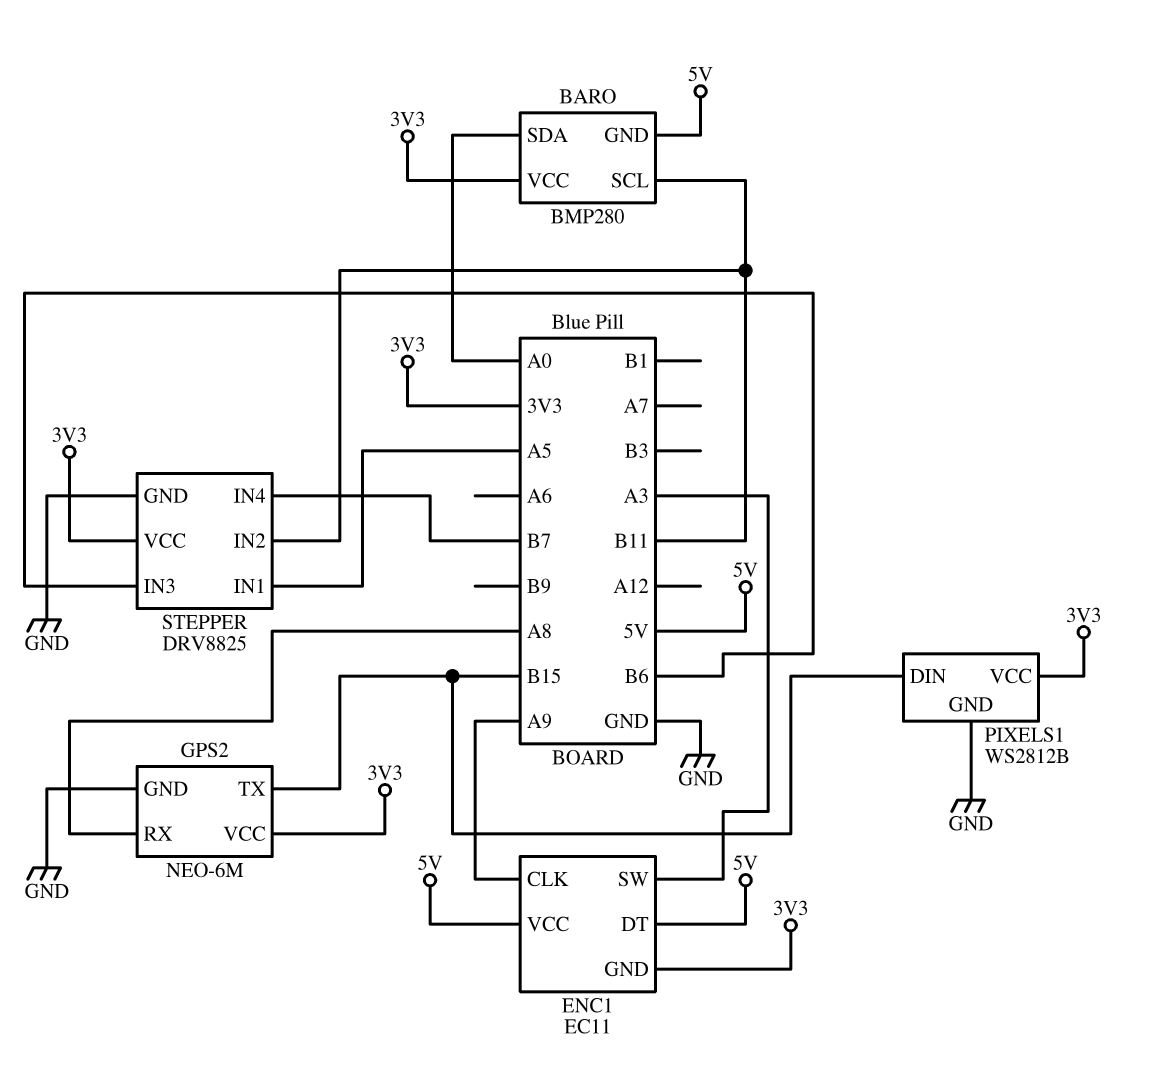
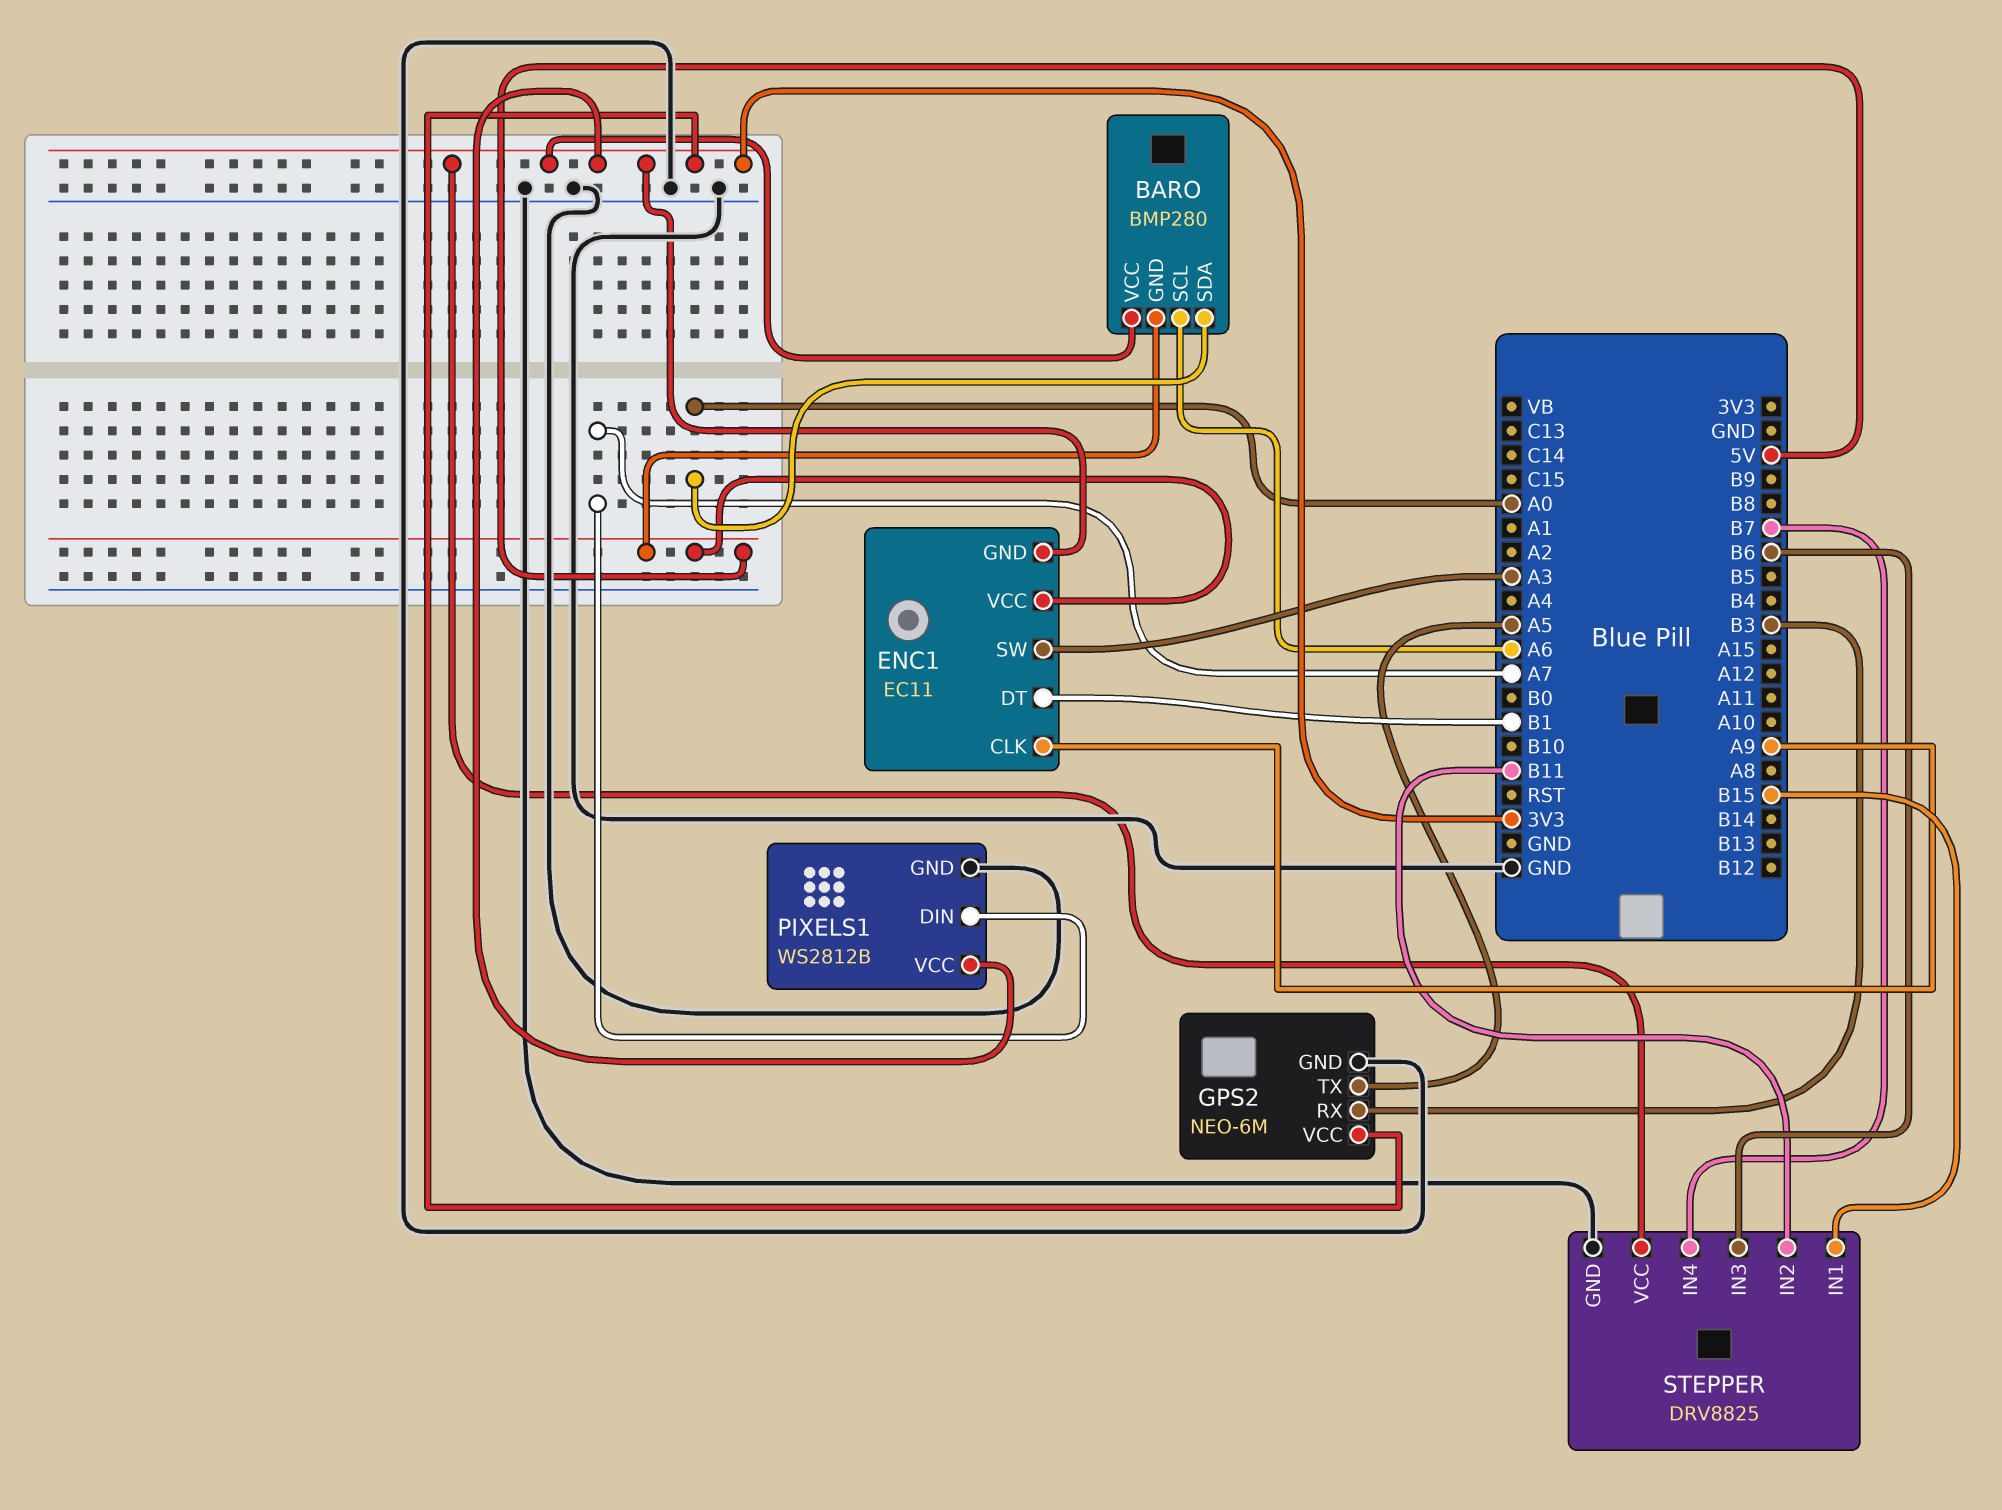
BARO pin SCL: B11 -> A6
ENC1 pin DT: 5V -> B1
GPS2 pin RX: A8 -> B3
GPS2 pin TX: B15 -> A5
PIXELS1 pin DIN: B15 -> A7
STEPPER pin IN1: A5 -> B15

